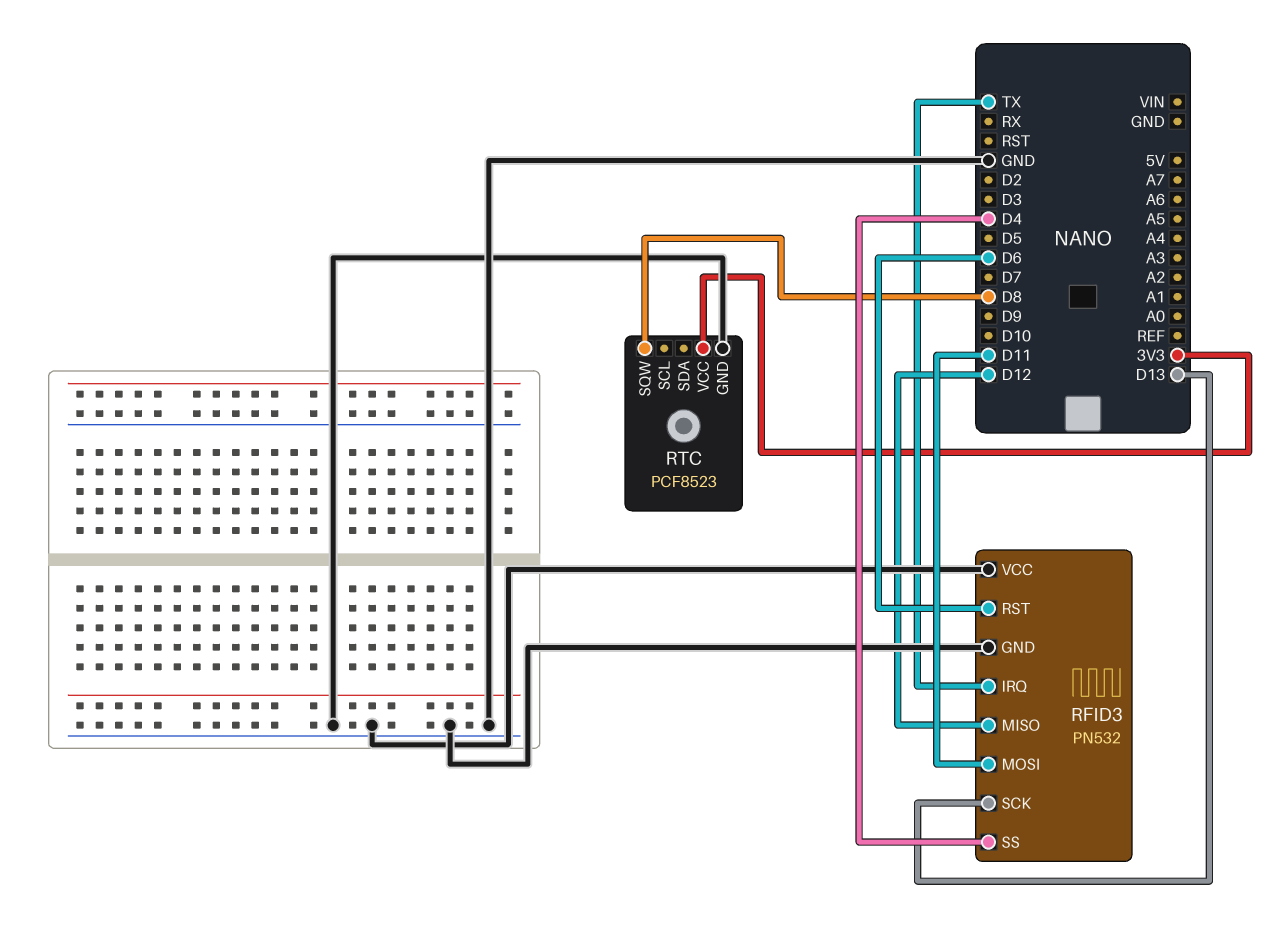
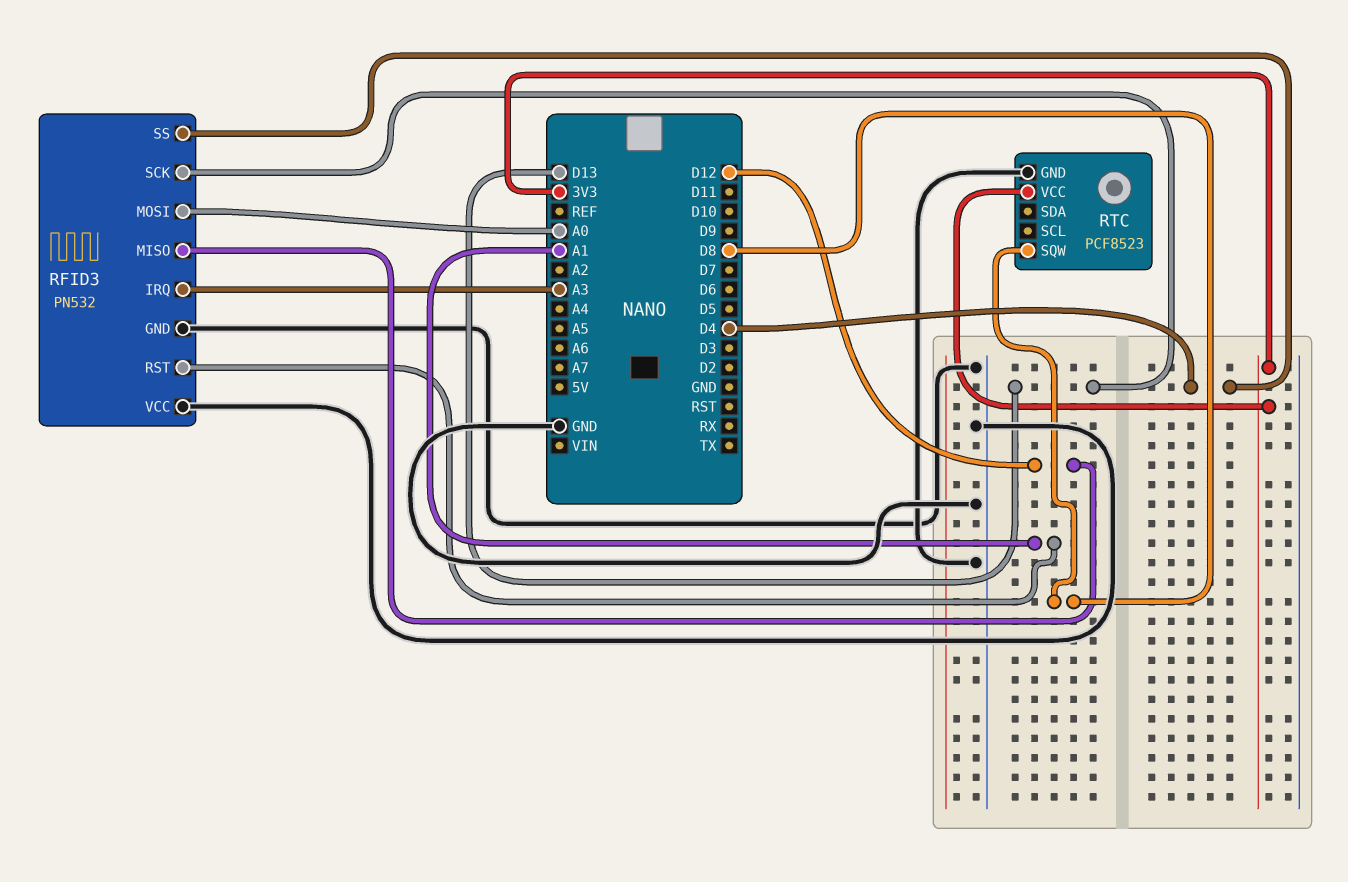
RFID3 pin IRQ: TX -> A3
RFID3 pin MOSI: D11 -> A0
RFID3 pin RST: D6 -> A1

